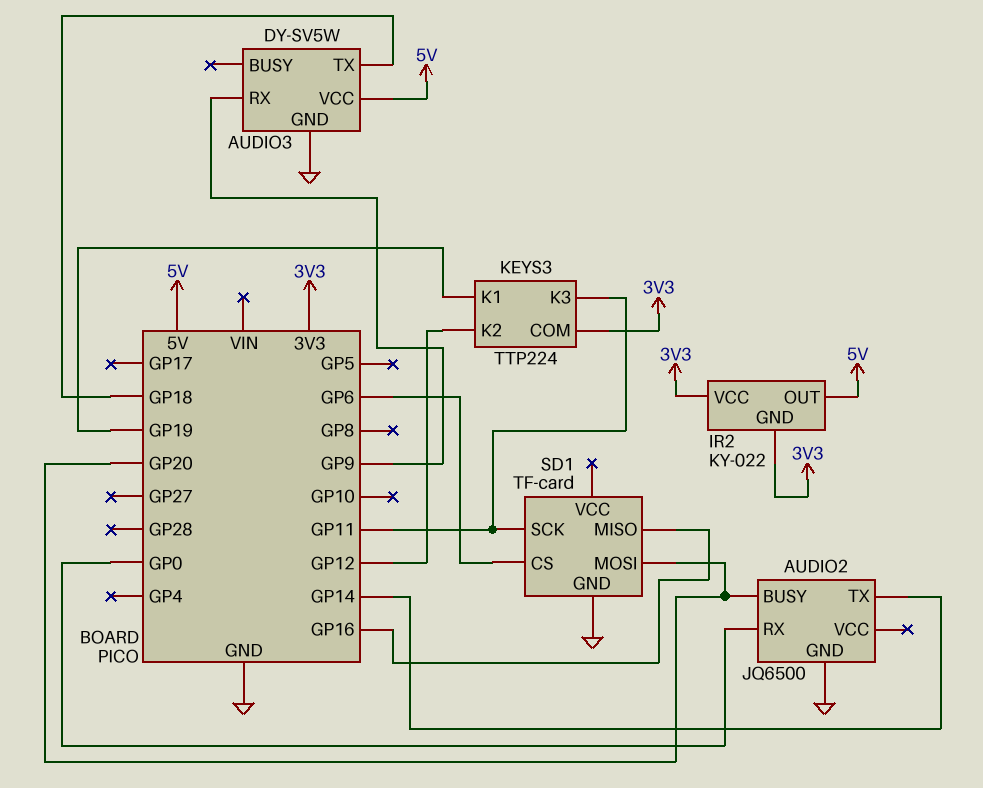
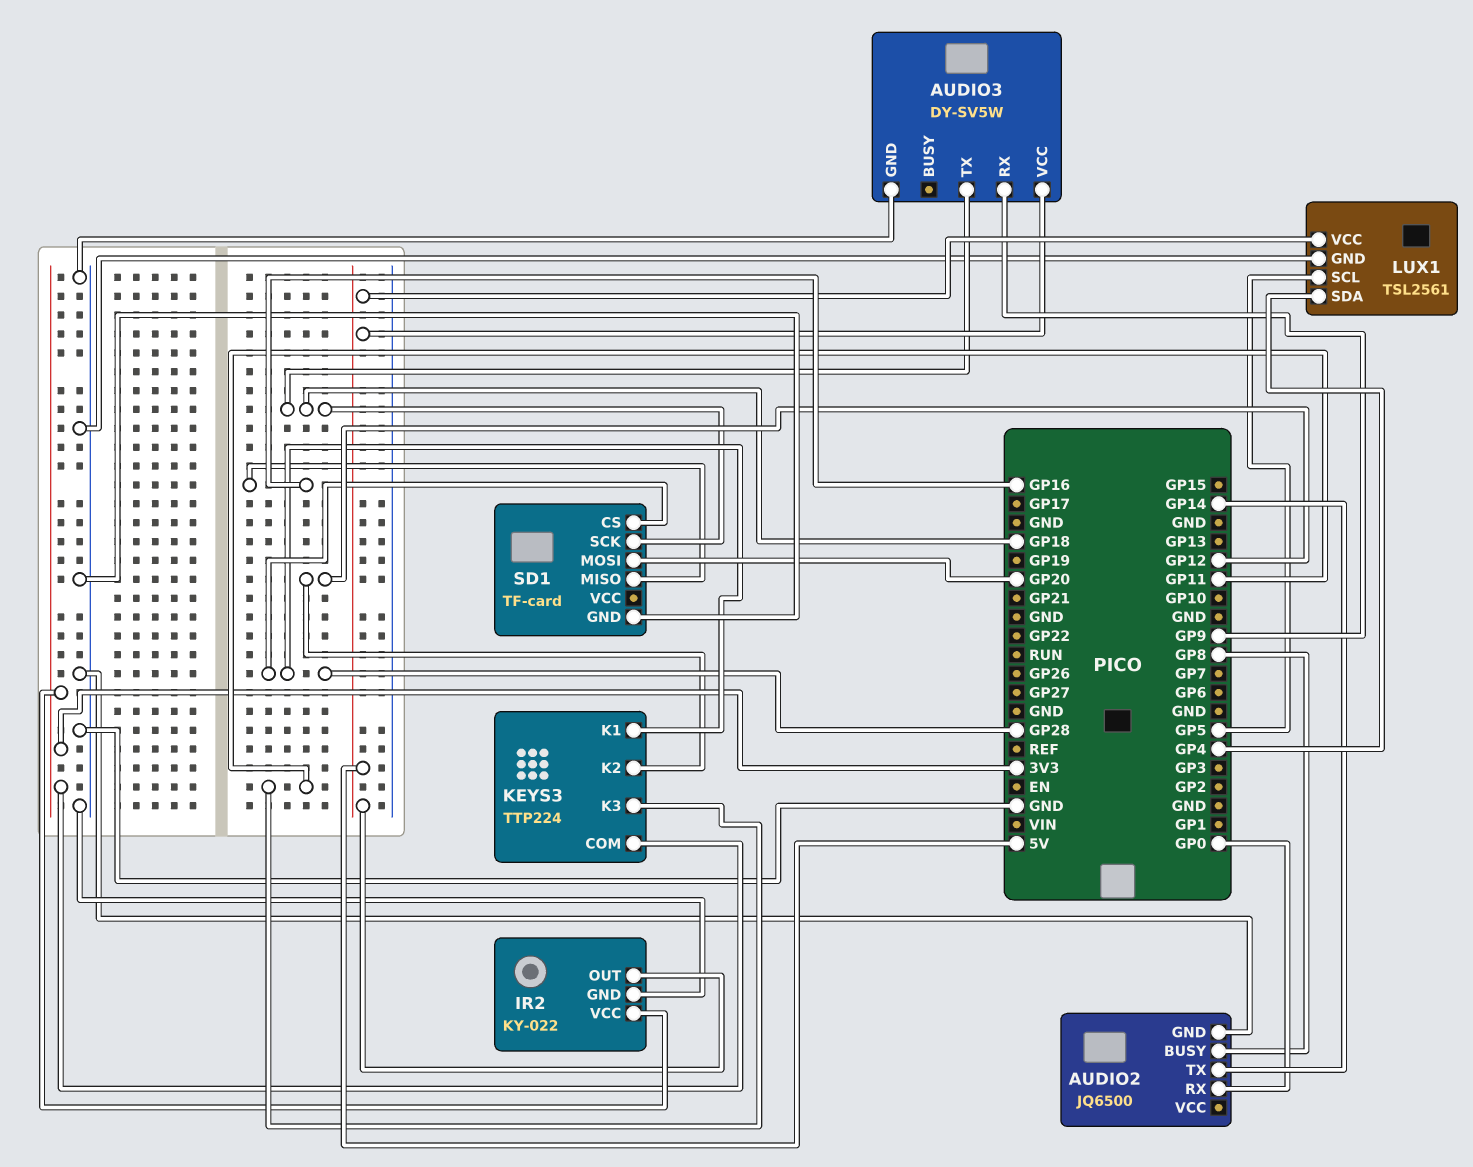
AUDIO2 pin BUSY: GP20 -> GP8
IR2 pin GND: 3V3 -> GND
KEYS3 pin K1: GP19 -> GP28
LUX1: none -> TSL2561
LUX1 pin GND: none -> GND
LUX1 pin SCL: none -> GP5
LUX1 pin SDA: none -> GP4
LUX1 pin VCC: none -> 5V
SD1 pin CS: GP6 -> GP28
SD1 pin SCK: GP11 -> GP18

